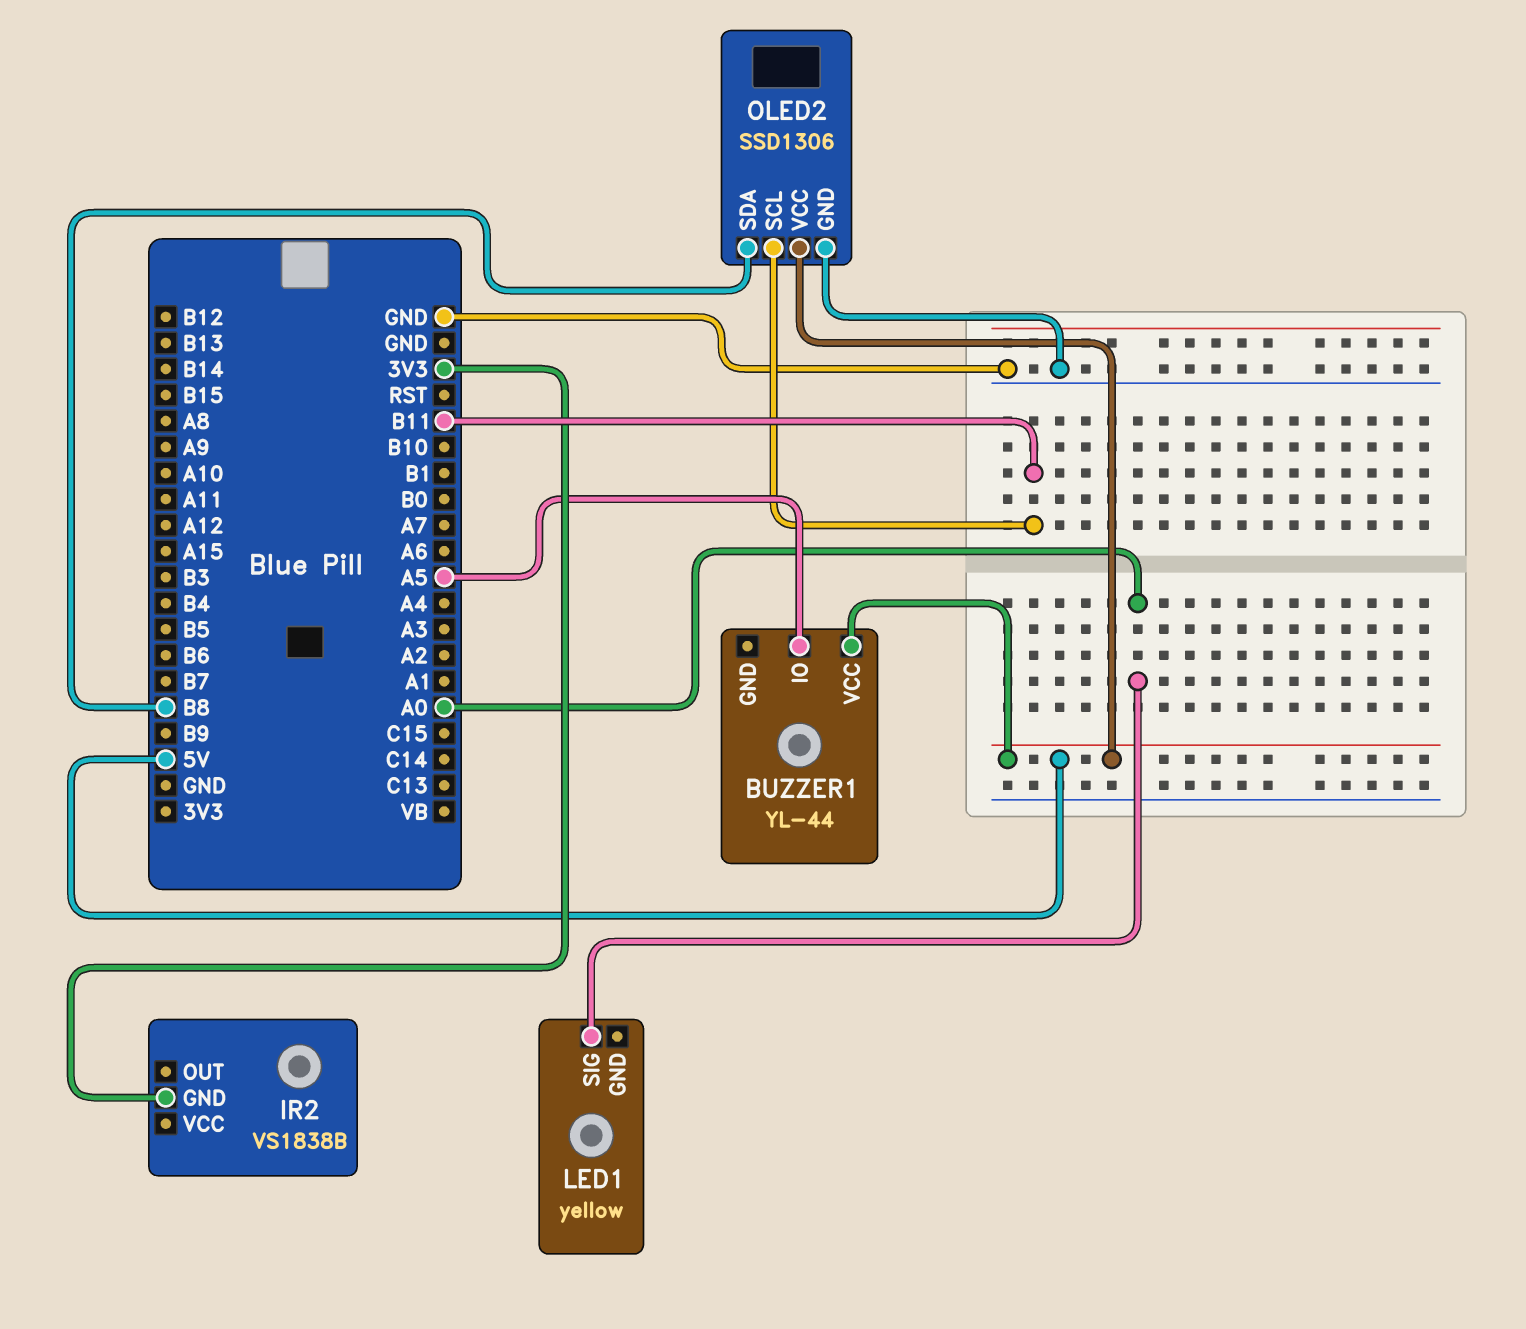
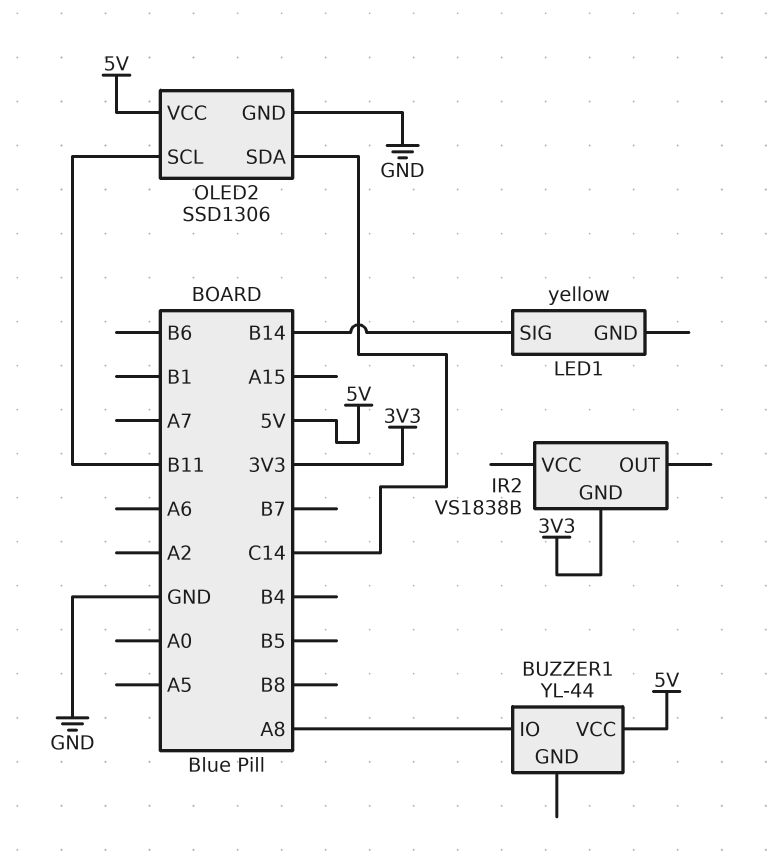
BUZZER1 pin IO: A5 -> A8
LED1 pin SIG: A0 -> B14
OLED2 pin SDA: B8 -> C14

